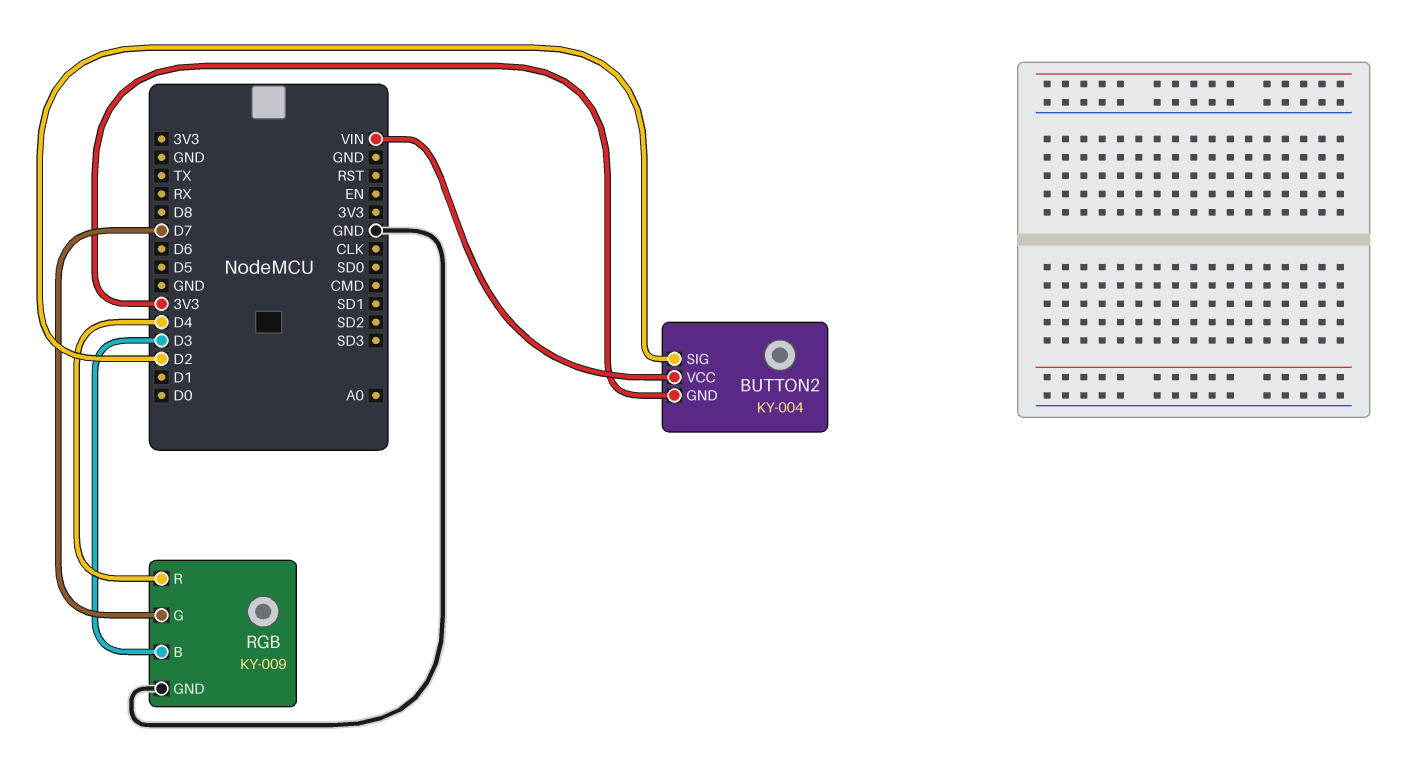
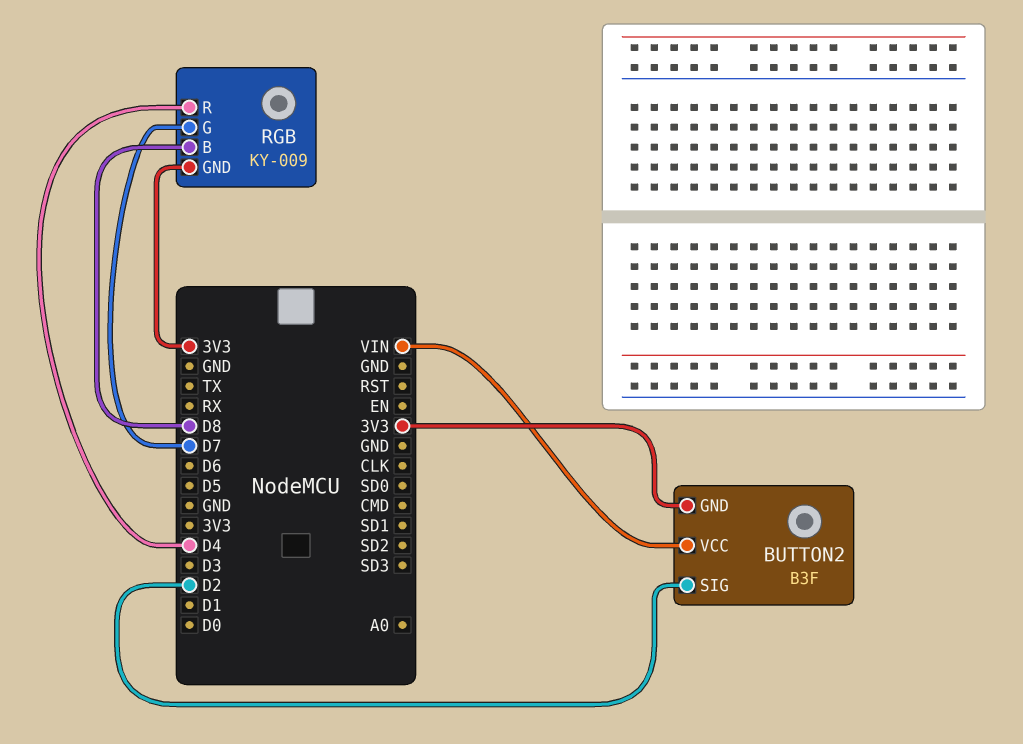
BUTTON2: KY-004 -> B3F
RGB pin B: D3 -> D8
RGB pin GND: GND -> 3V3

